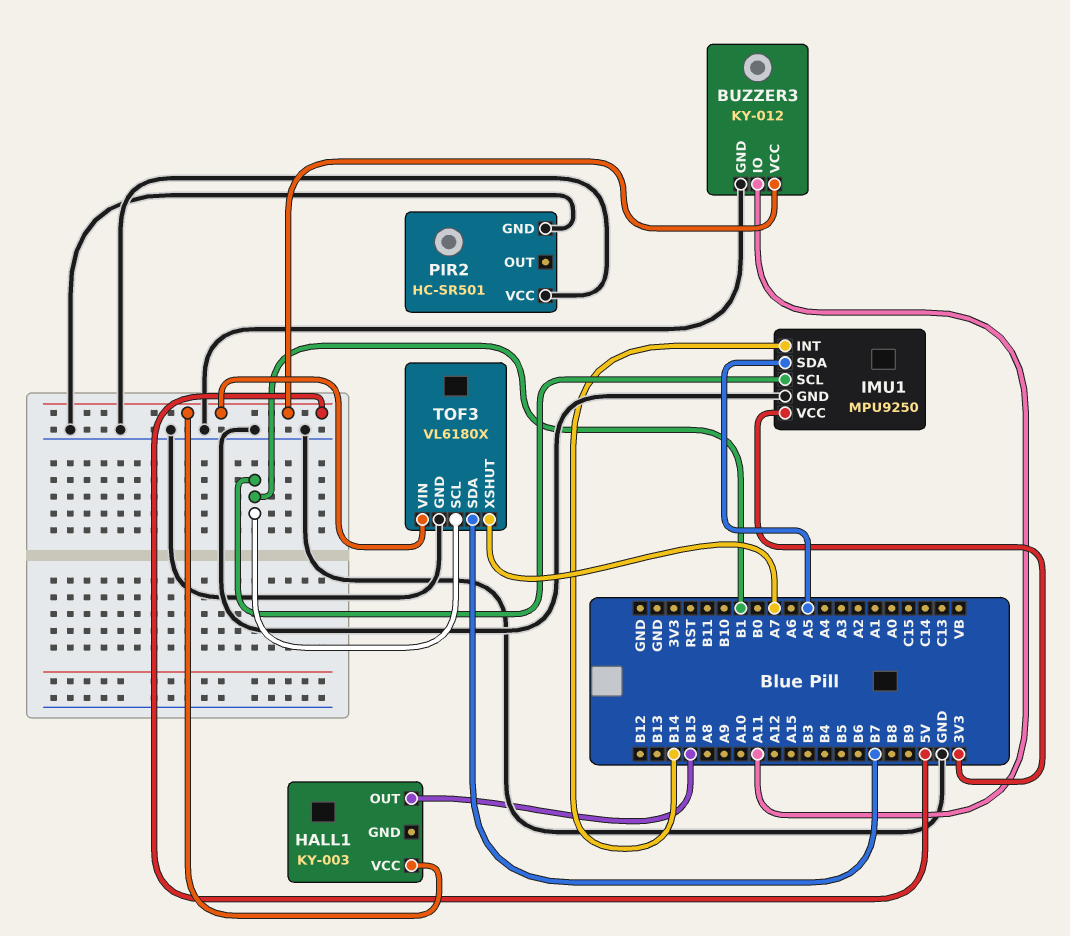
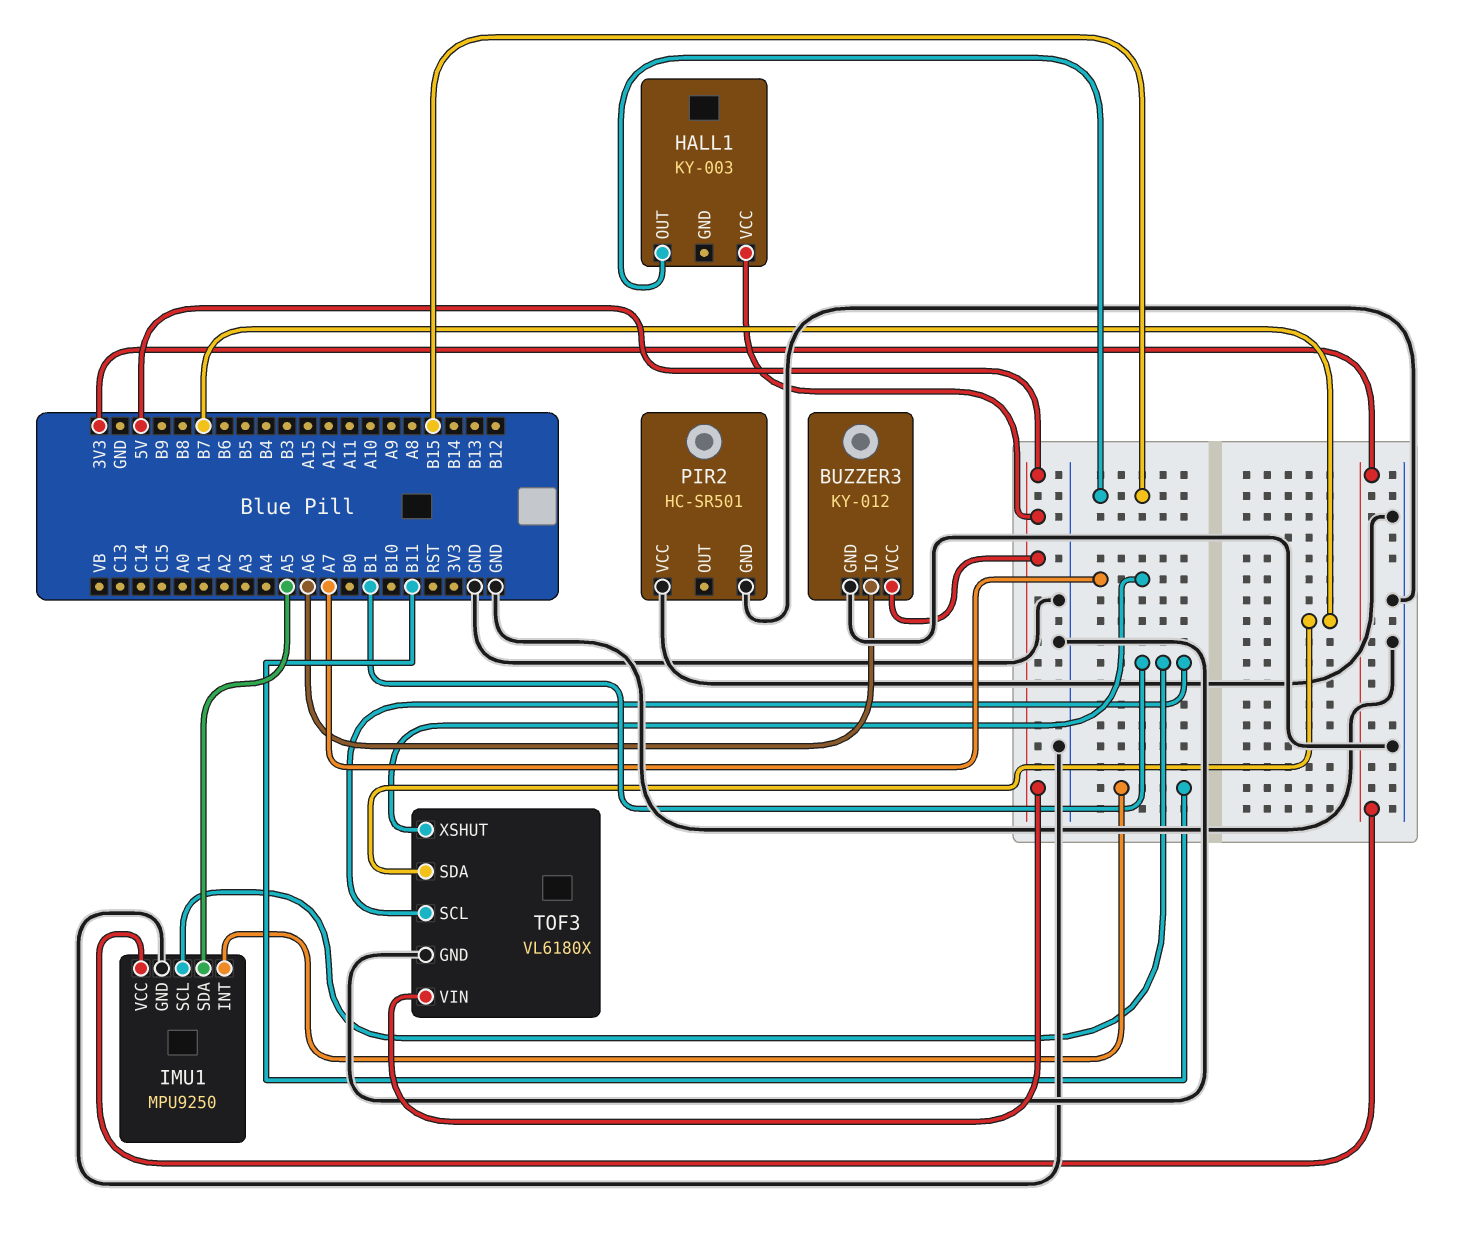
BUZZER3 pin IO: A11 -> A6
IMU1 pin INT: B14 -> B11

